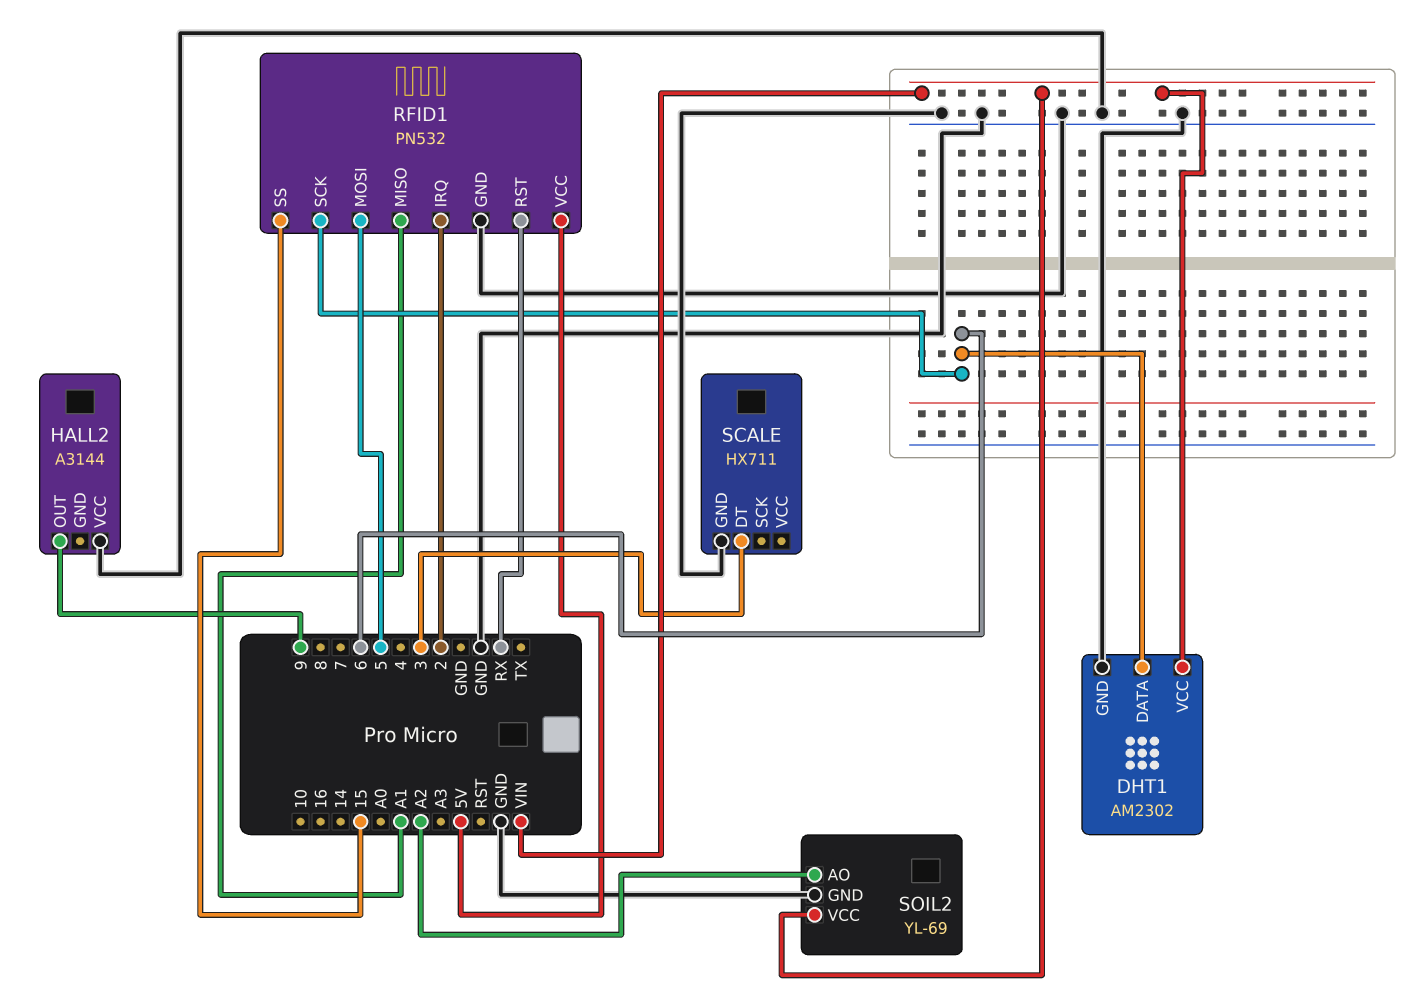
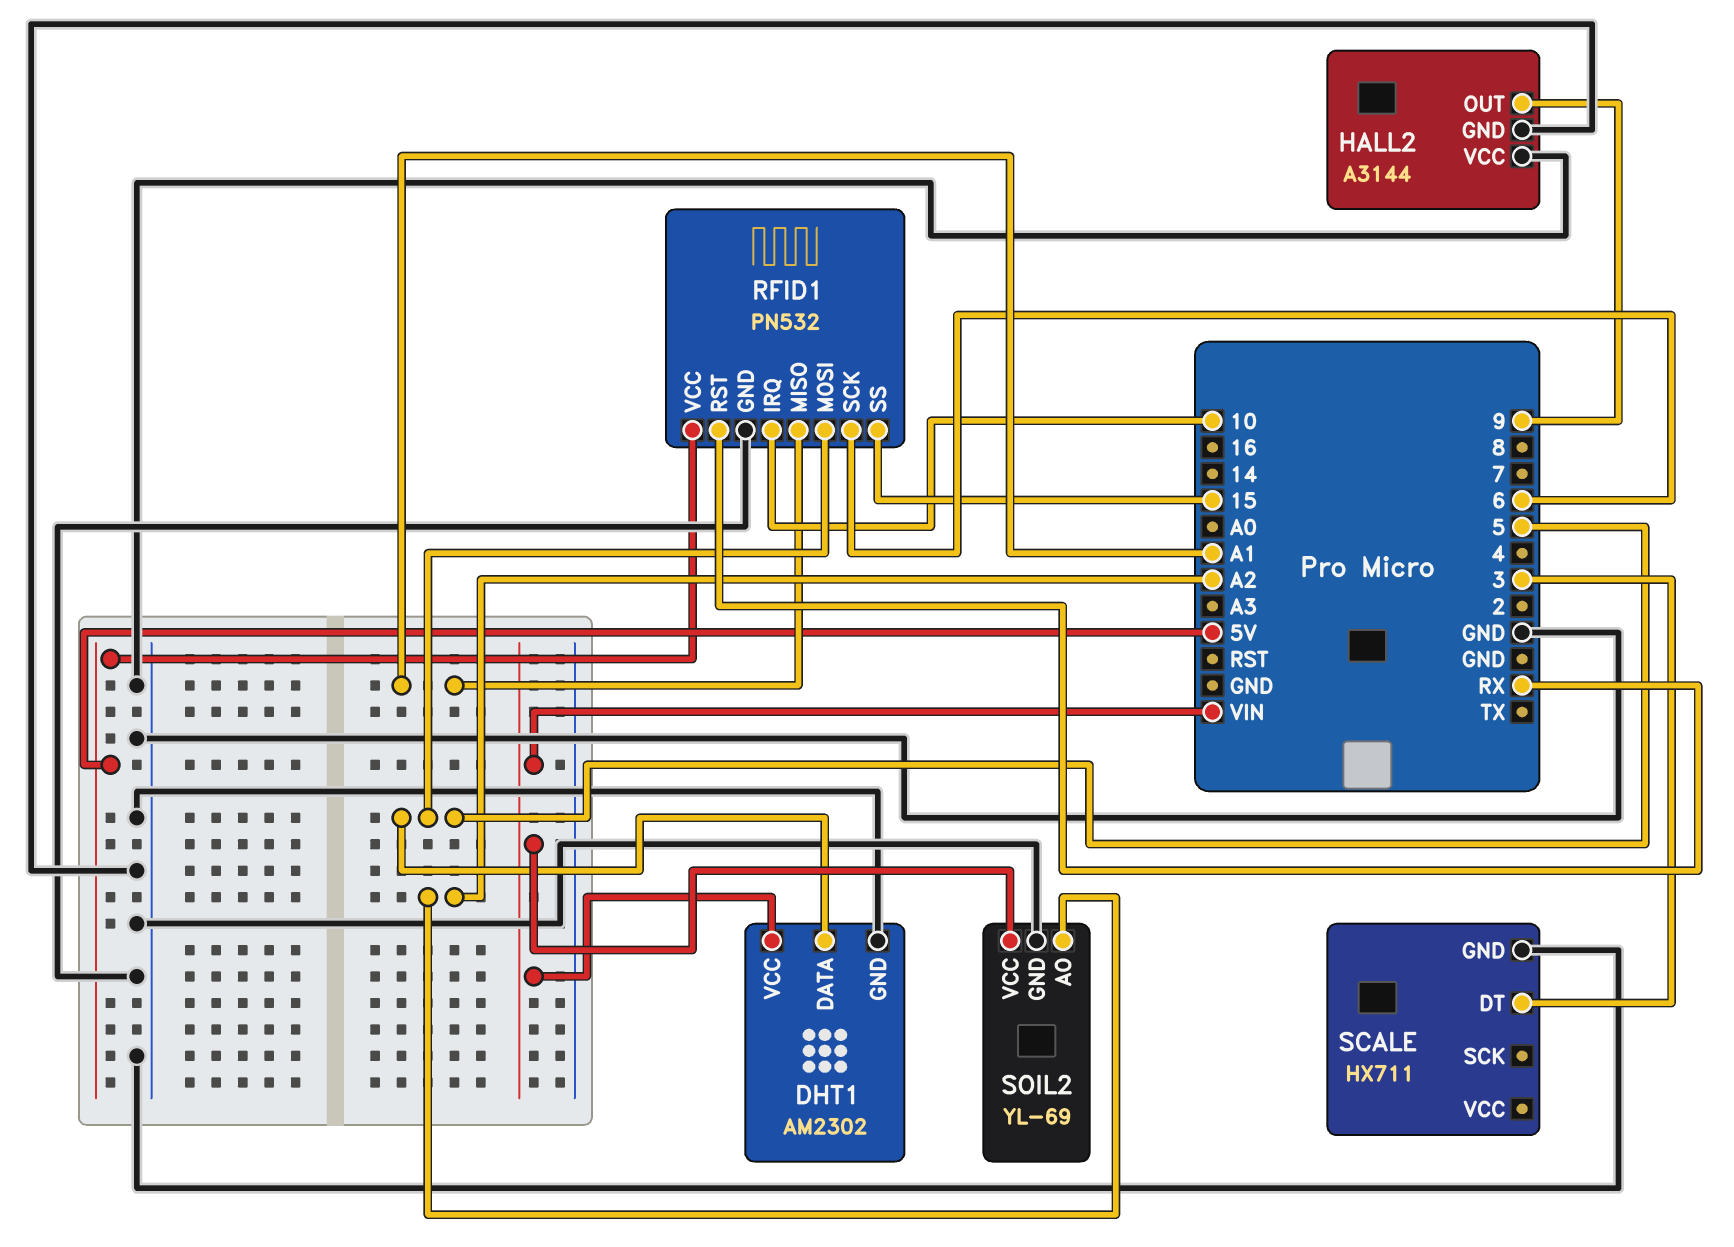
DHT1 pin DATA: 6 -> 5
HALL2 pin GND: none -> GND
RFID1 pin IRQ: 2 -> 10

